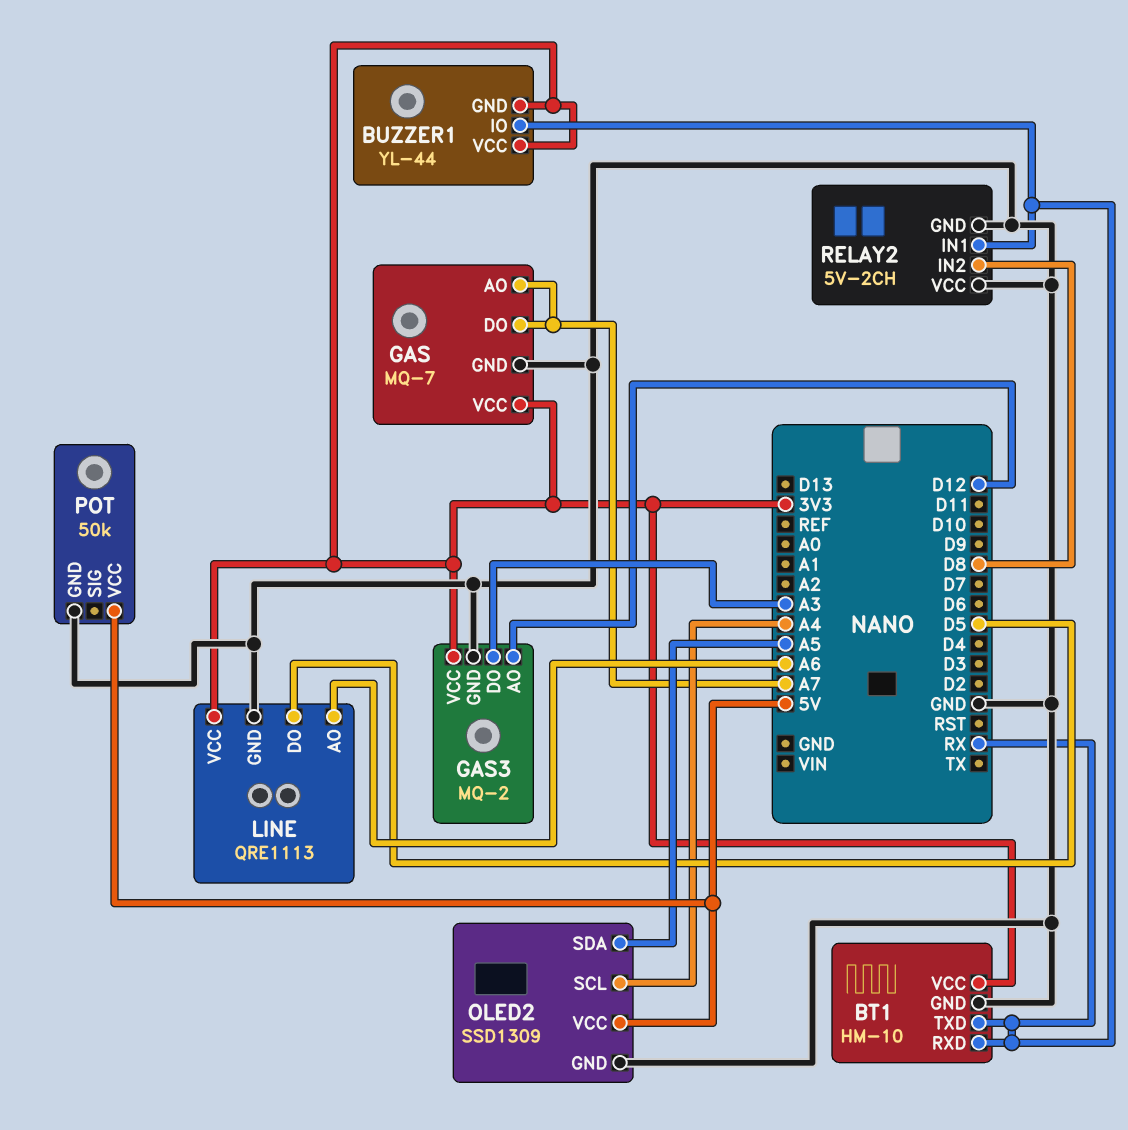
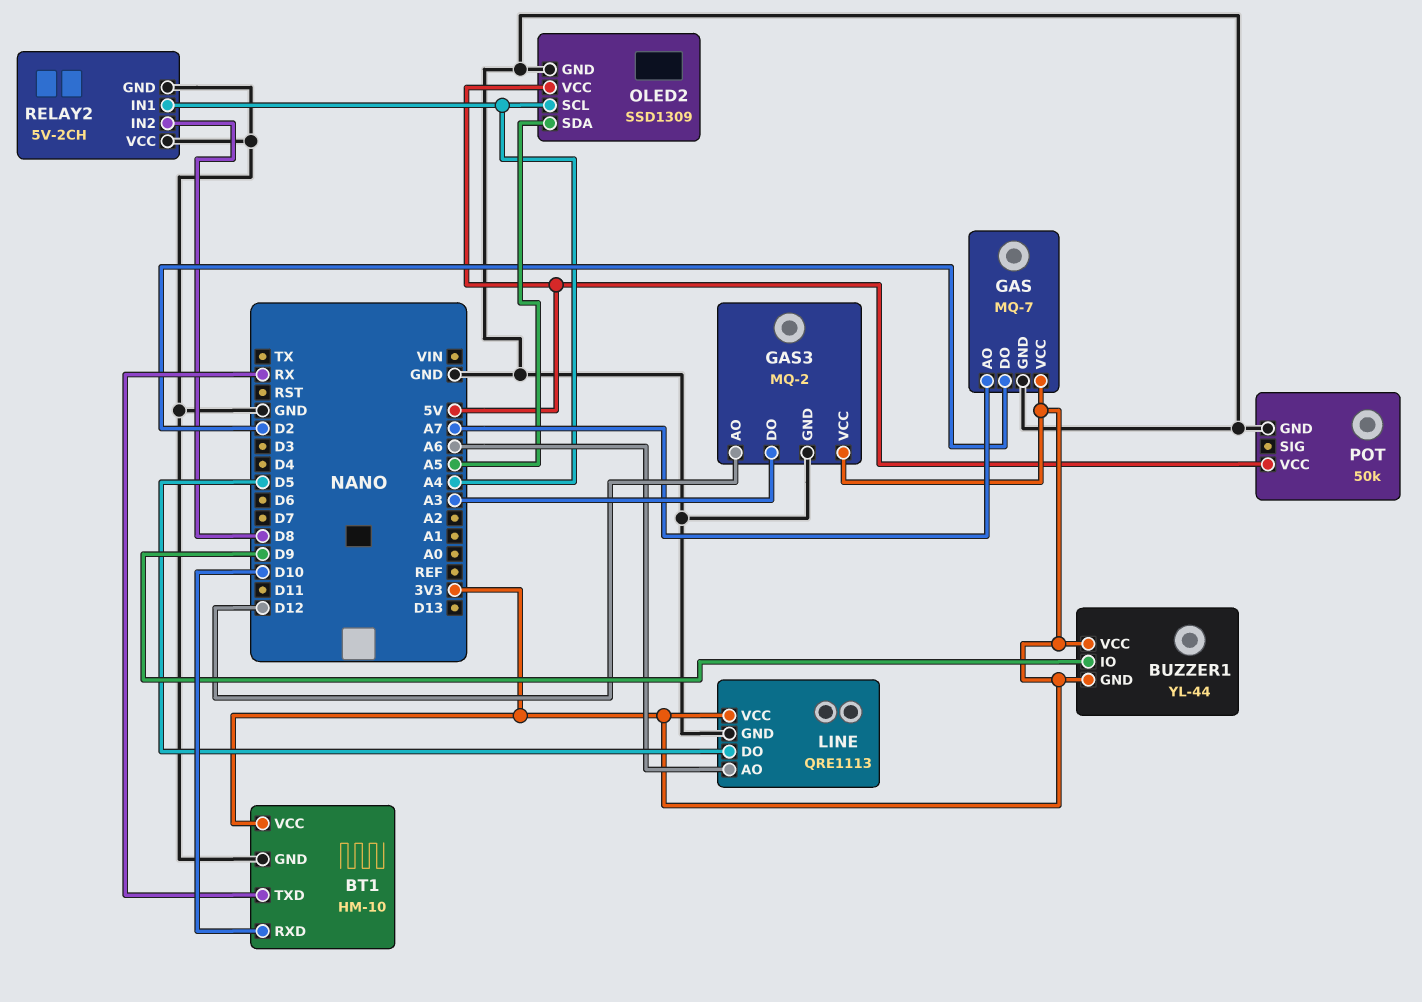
BT1 pin RXD: RX -> D10
BUZZER1 pin IO: RX -> D9
GAS pin DO: A7 -> D2
RELAY2 pin IN1: RX -> A4

